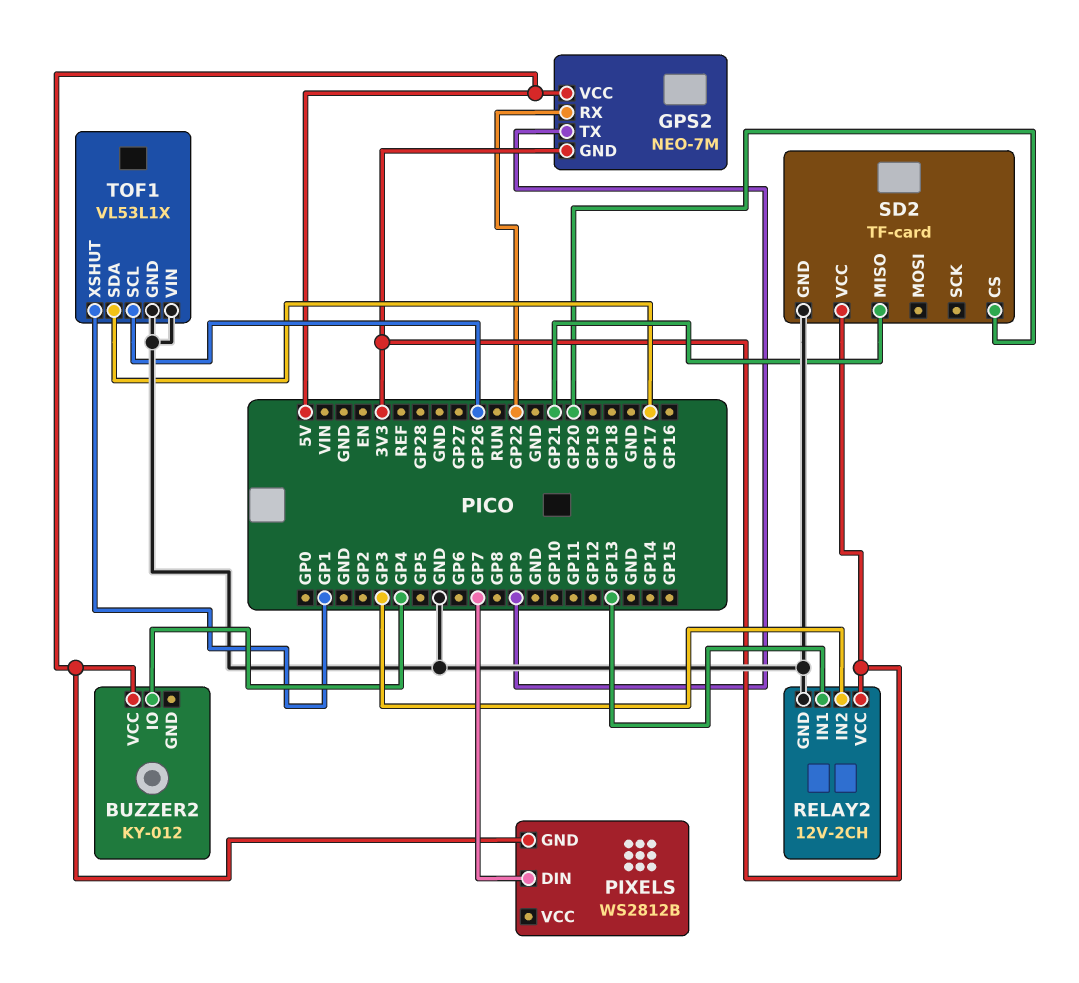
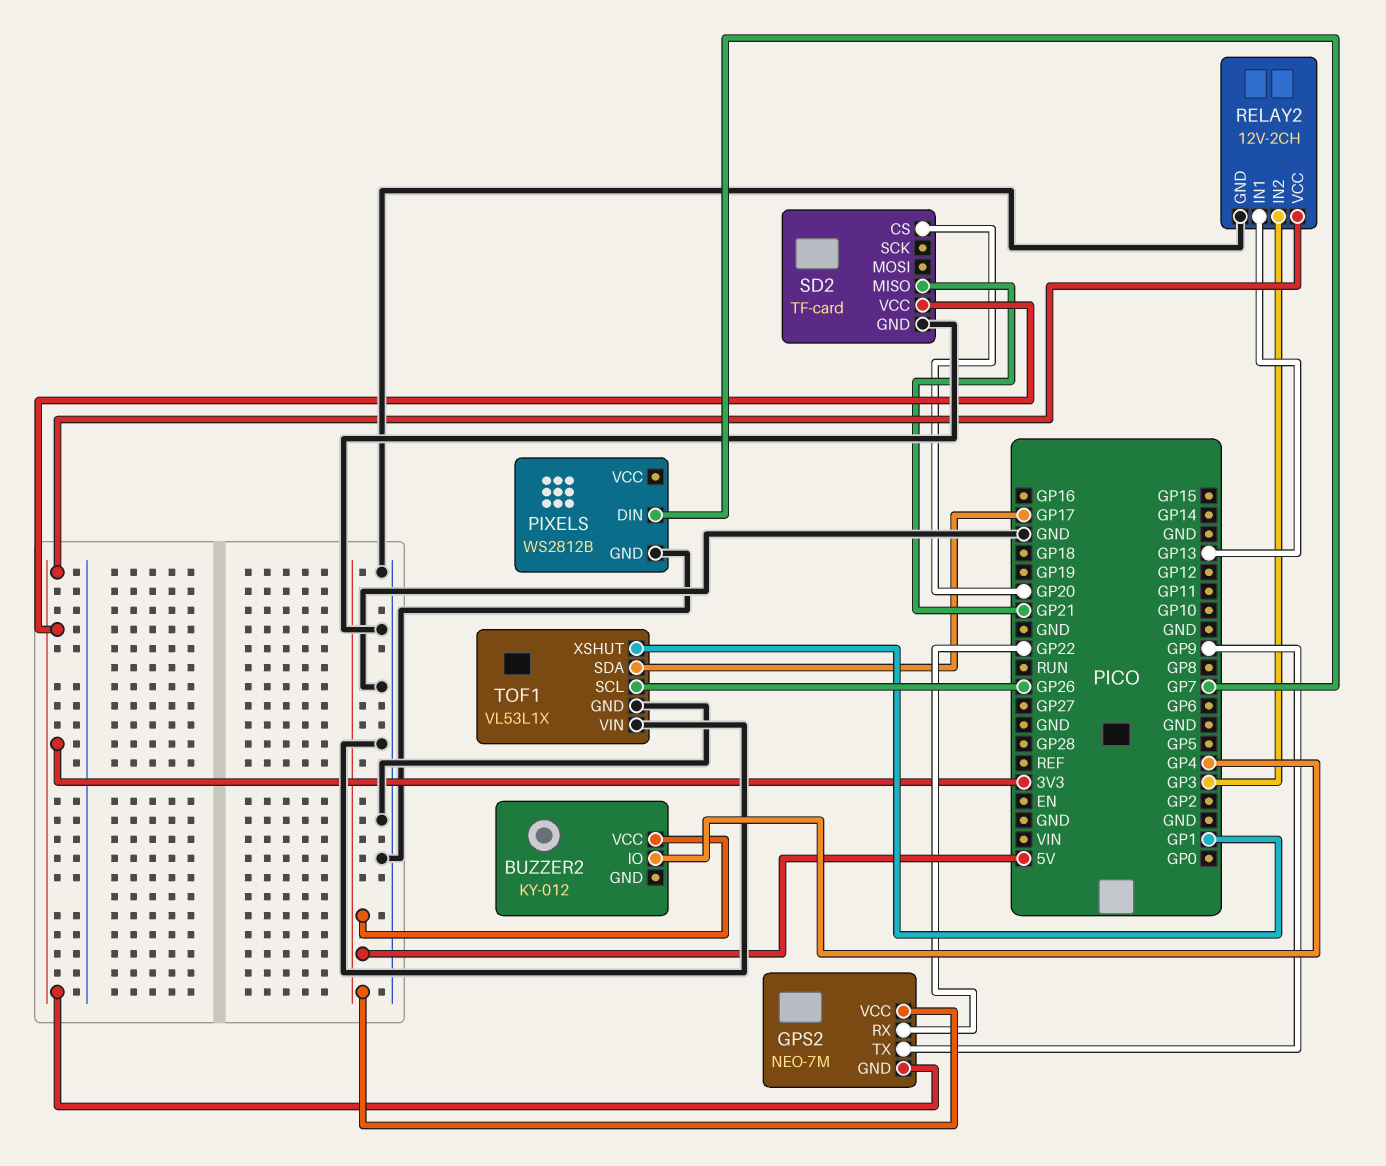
PIXELS pin GND: 5V -> GND

